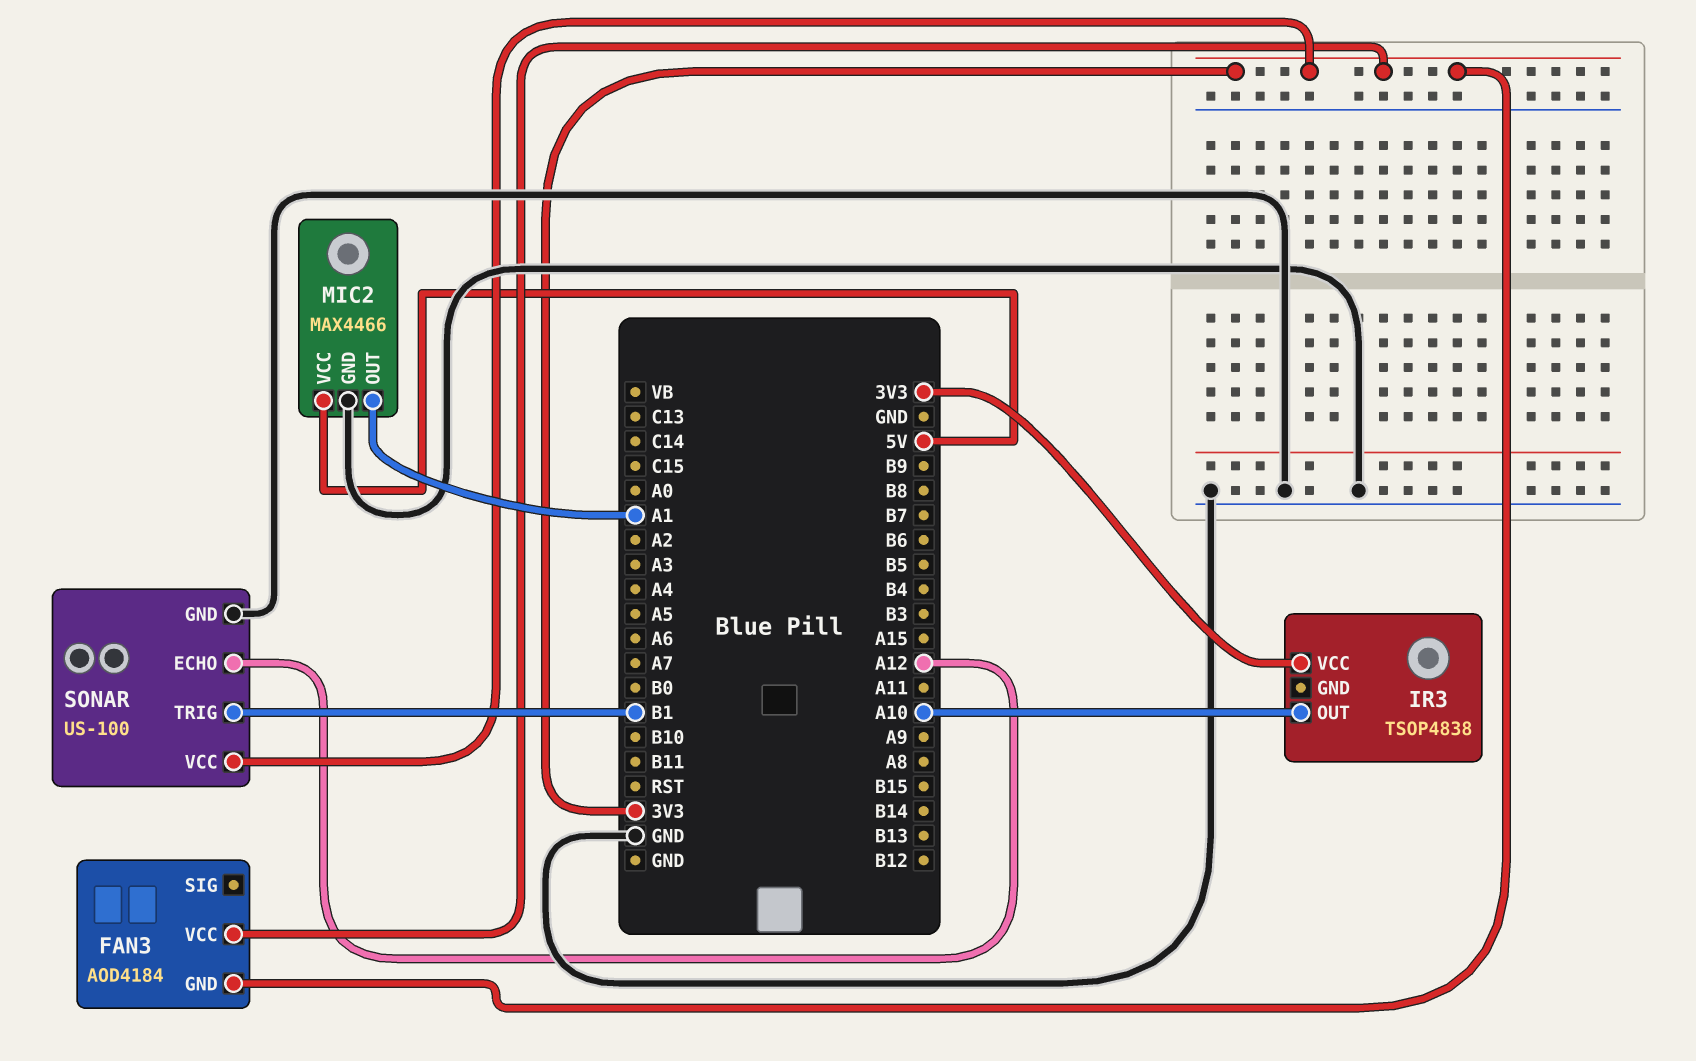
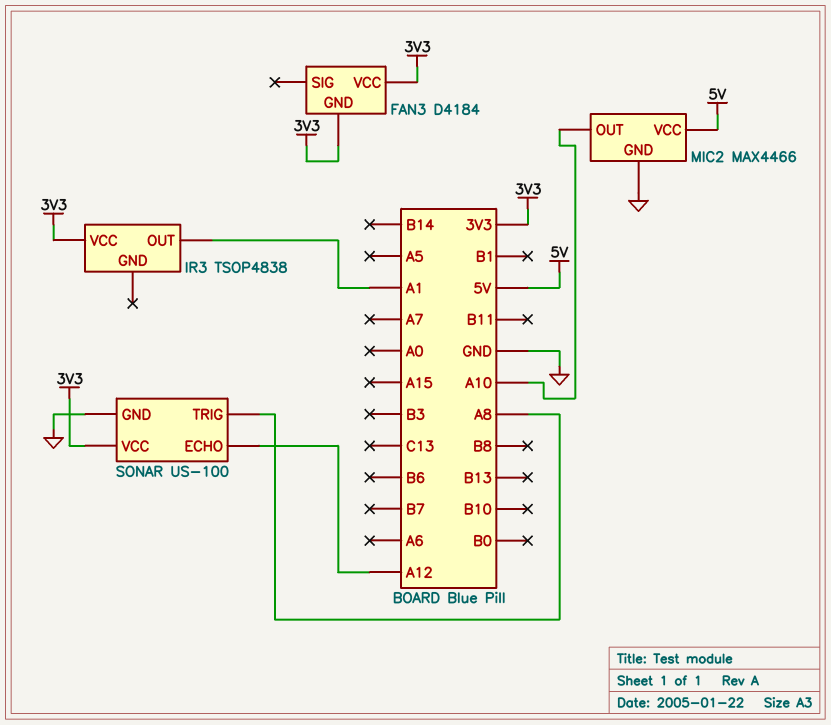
FAN3: AOD4184 -> D4184
IR3 pin OUT: A10 -> A1
MIC2 pin OUT: A1 -> A10
SONAR pin TRIG: B1 -> A8

